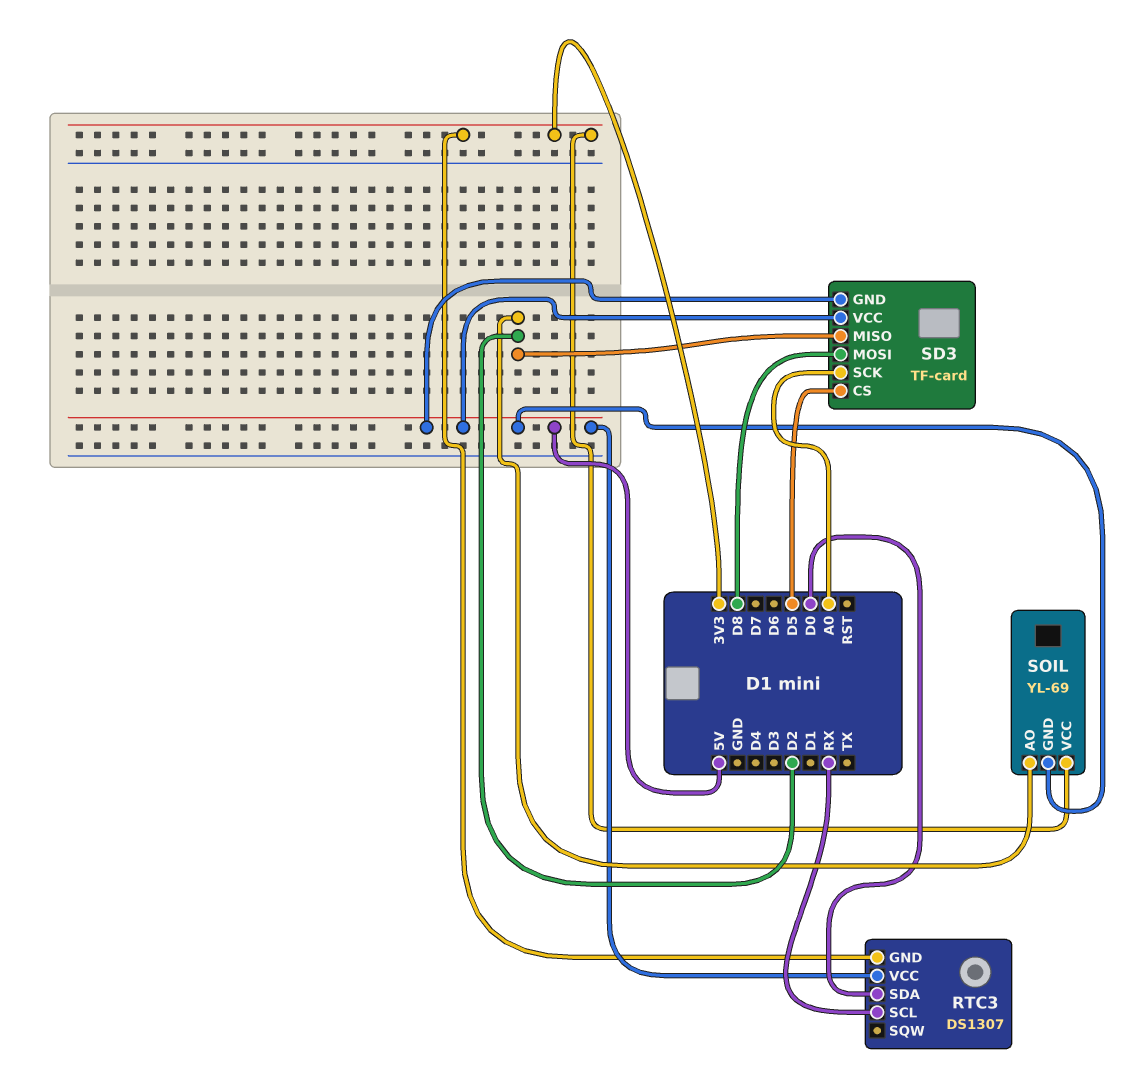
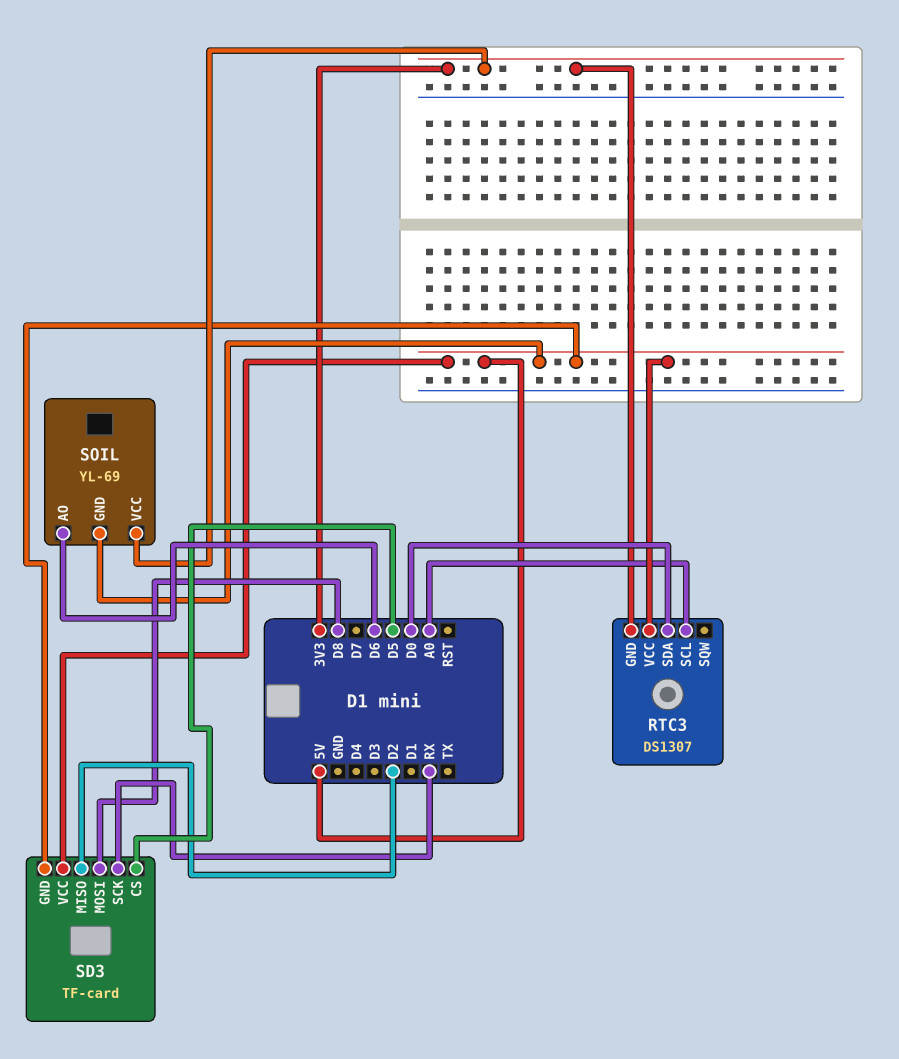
RTC3 pin SCL: RX -> A0
SD3 pin SCK: A0 -> RX
SOIL pin AO: D2 -> D6

